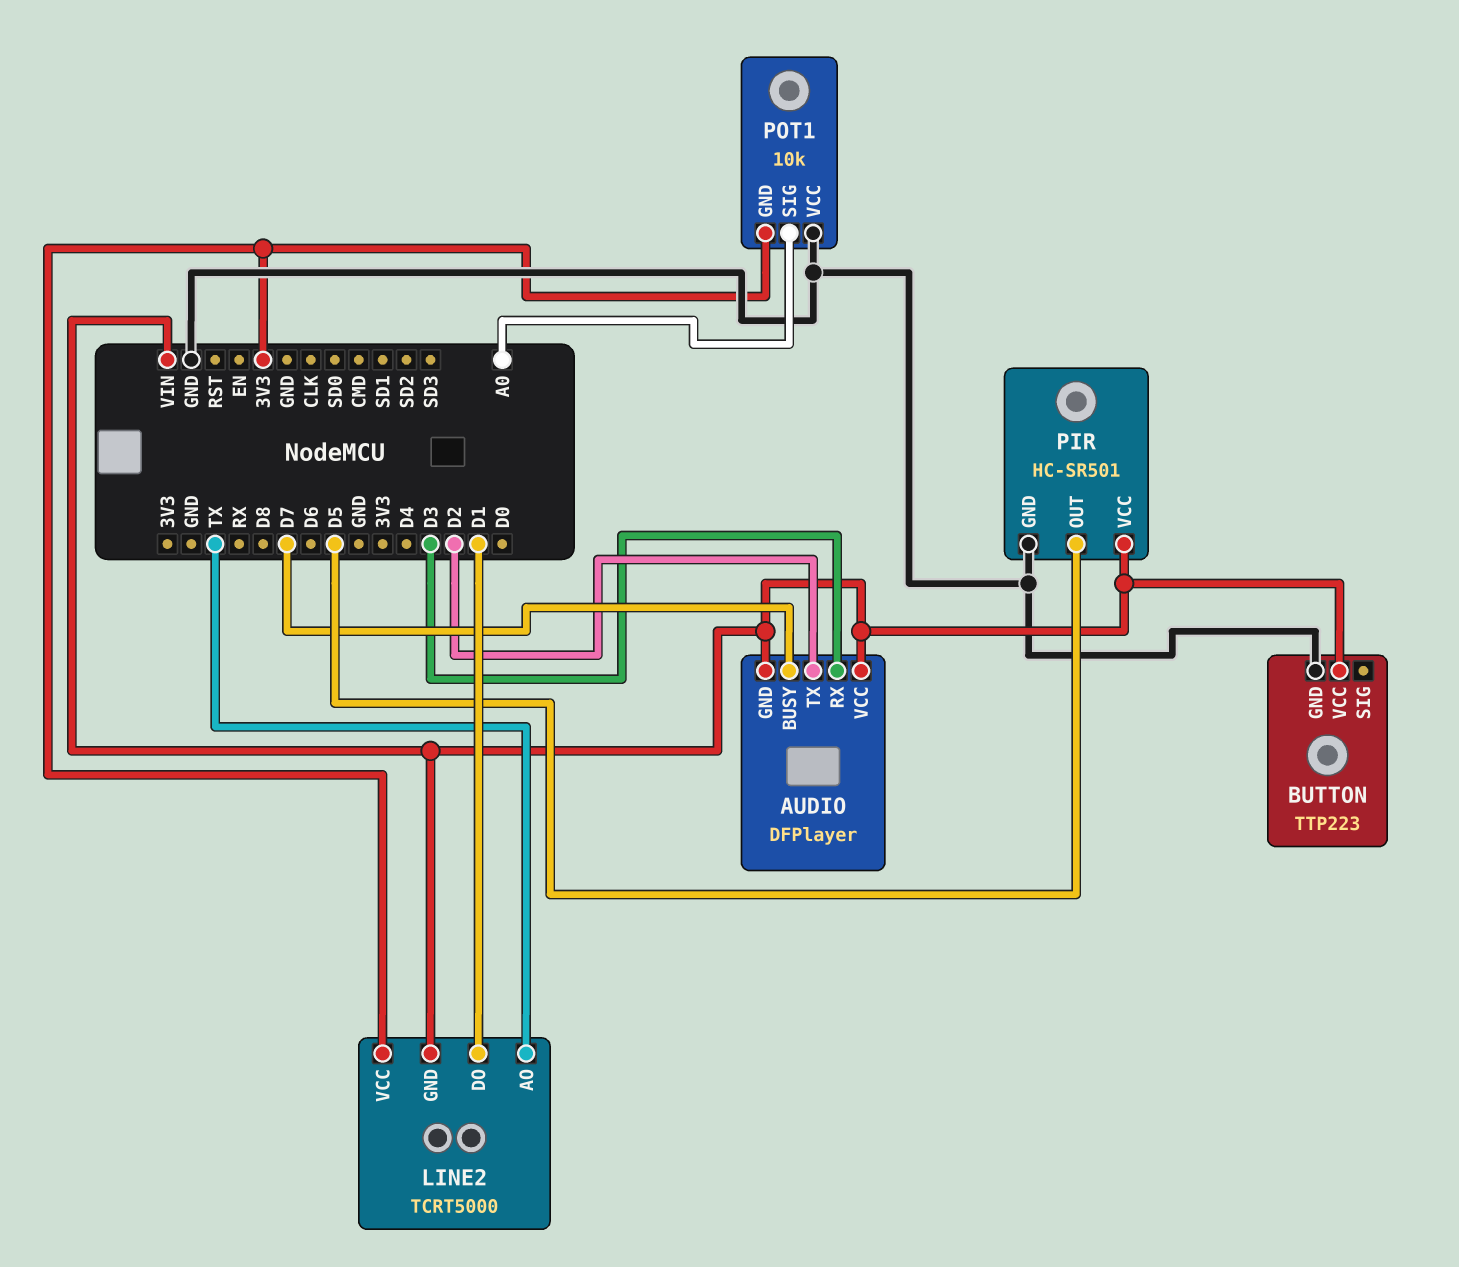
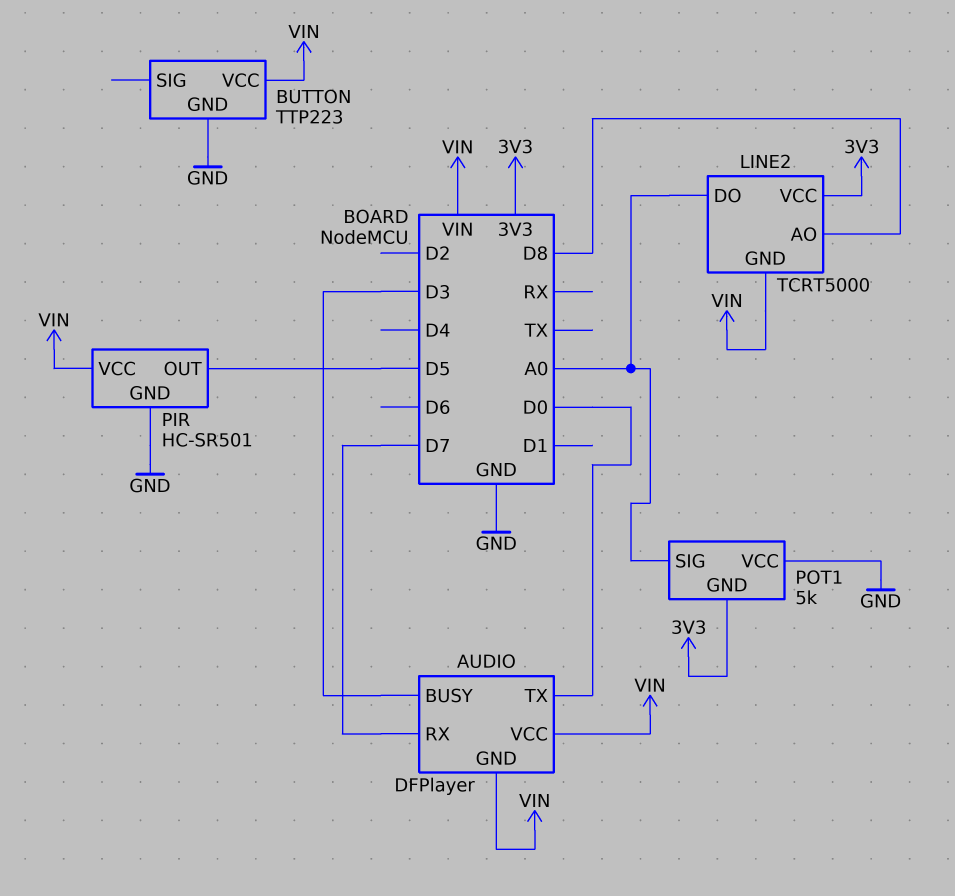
AUDIO pin BUSY: D7 -> D3
AUDIO pin RX: D3 -> D7
AUDIO pin TX: D2 -> D0
LINE2 pin AO: TX -> D8
LINE2 pin DO: D1 -> A0
POT1: 10k -> 5k

